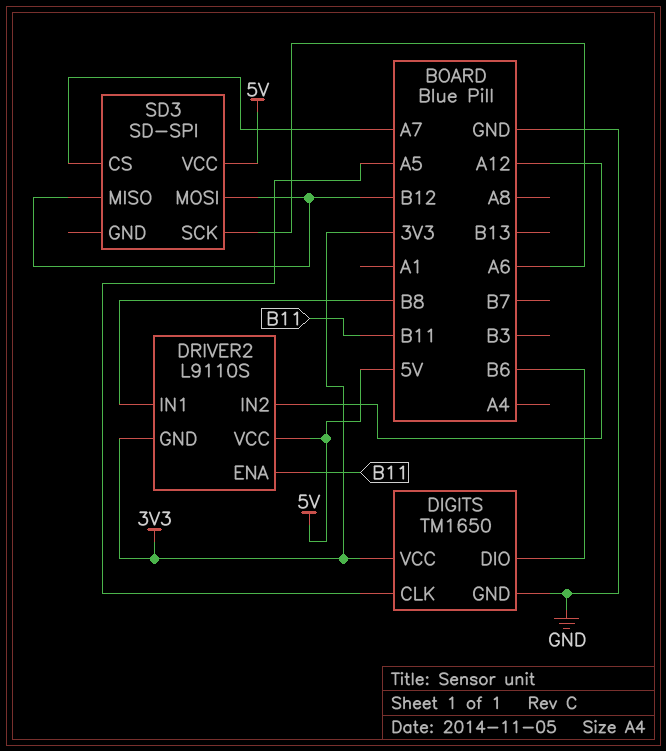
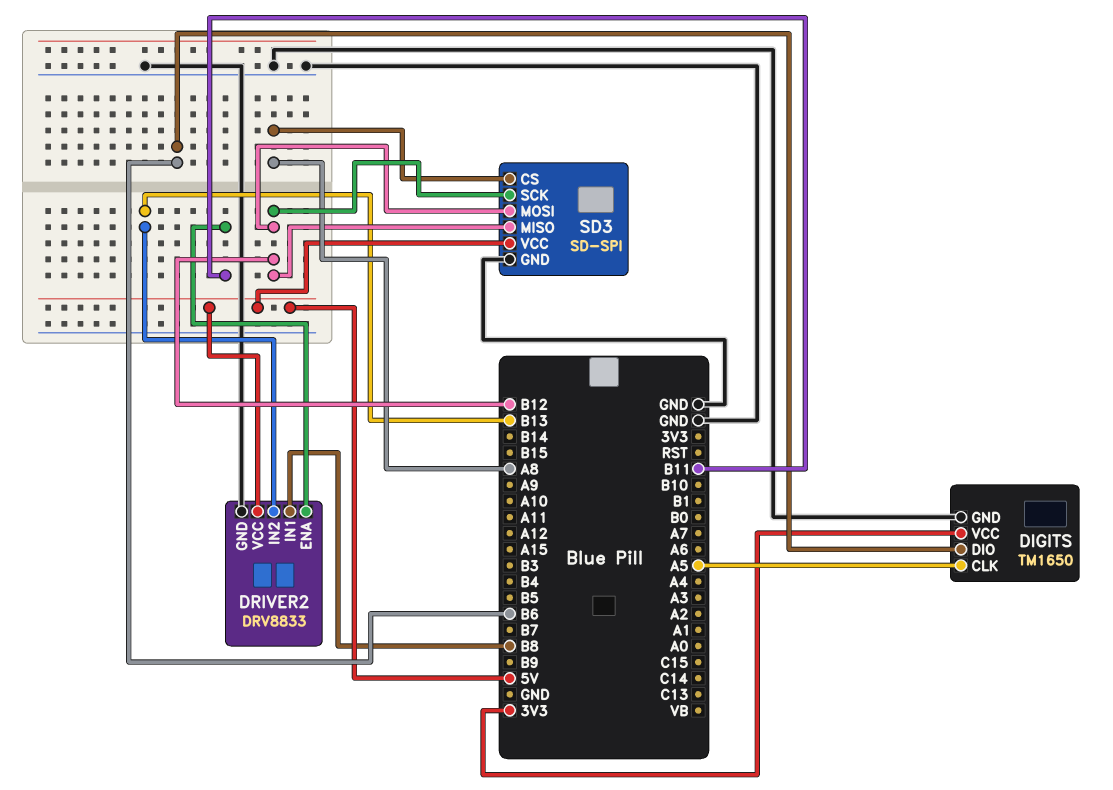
DRIVER2: L9110S -> DRV8833
DRIVER2 pin GND: 3V3 -> GND
DRIVER2 pin IN2: A12 -> B13
SD3 pin CS: A7 -> A8
SD3 pin GND: none -> GND
SD3 pin SCK: A6 -> B12

